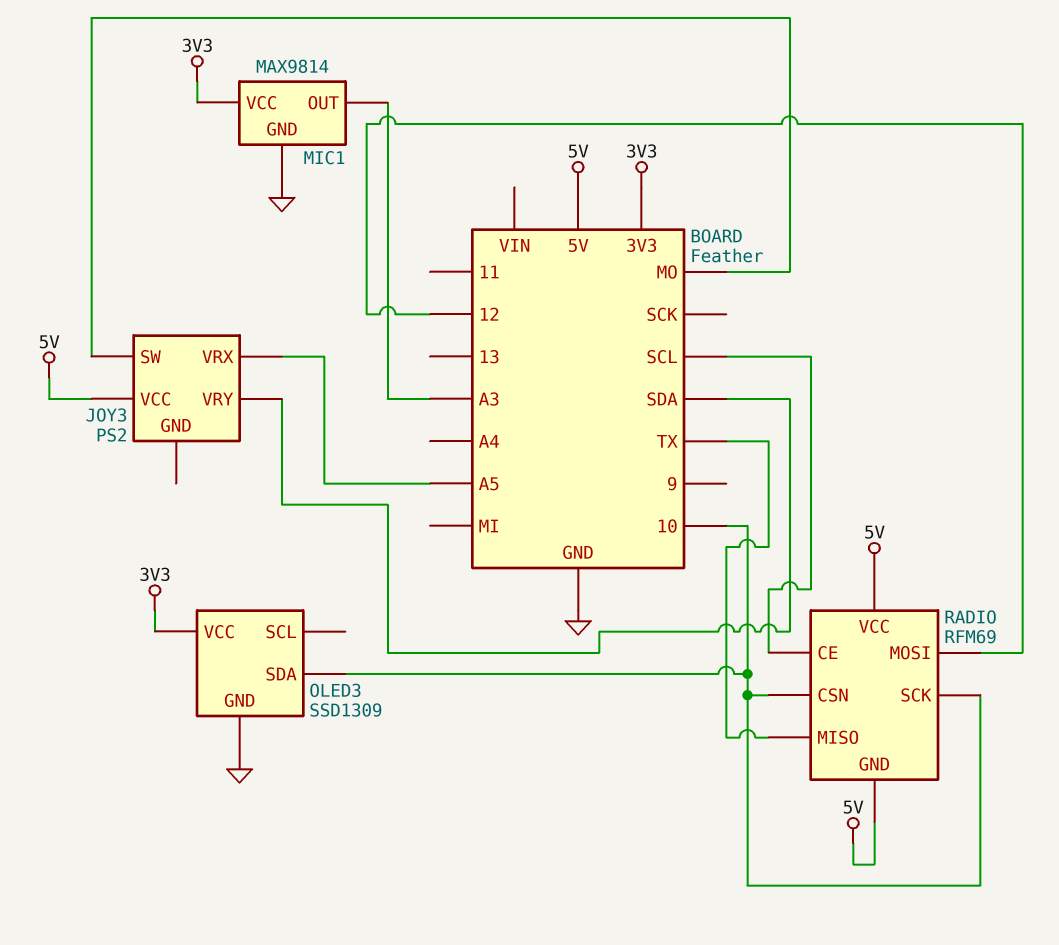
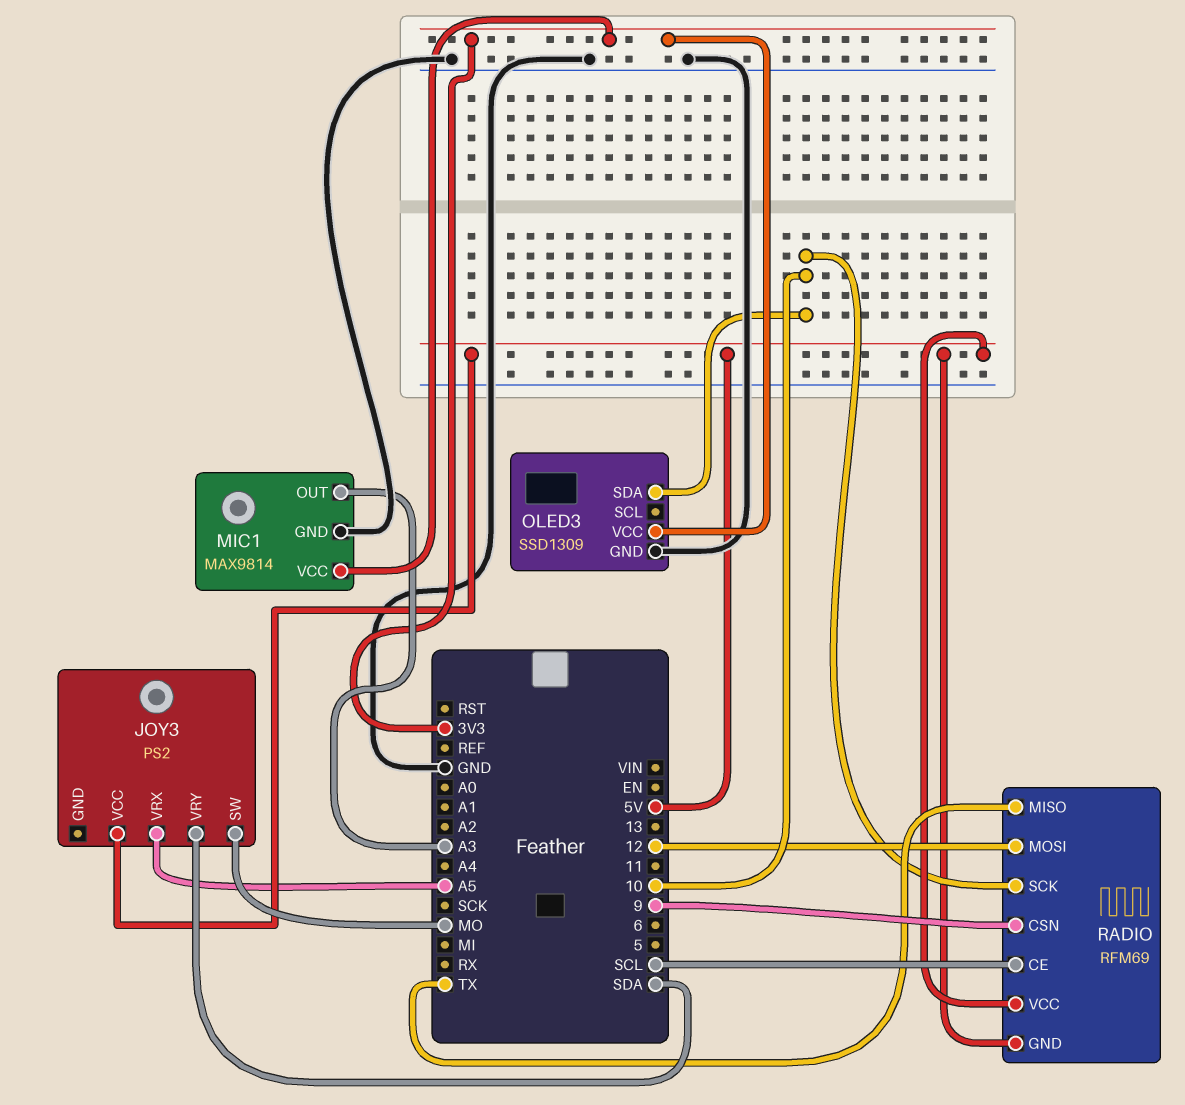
RADIO pin CSN: 10 -> 9

